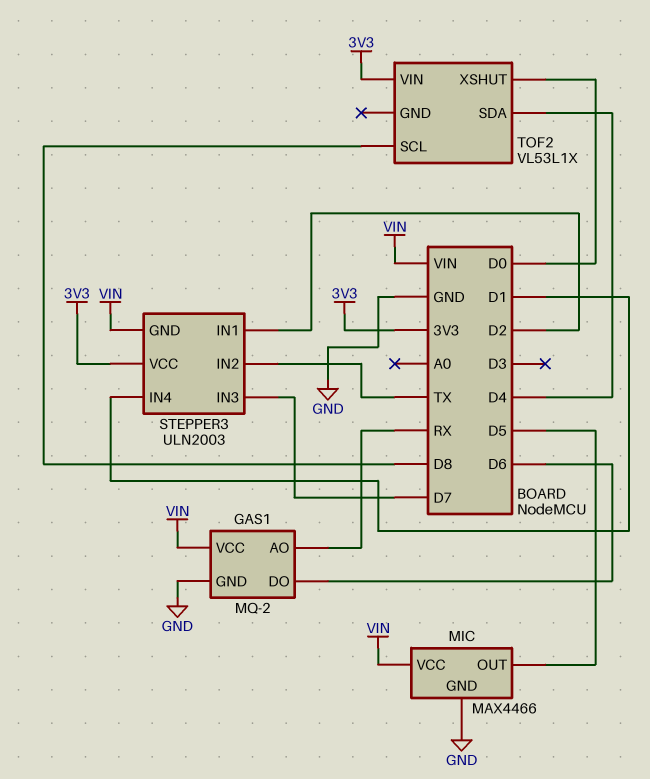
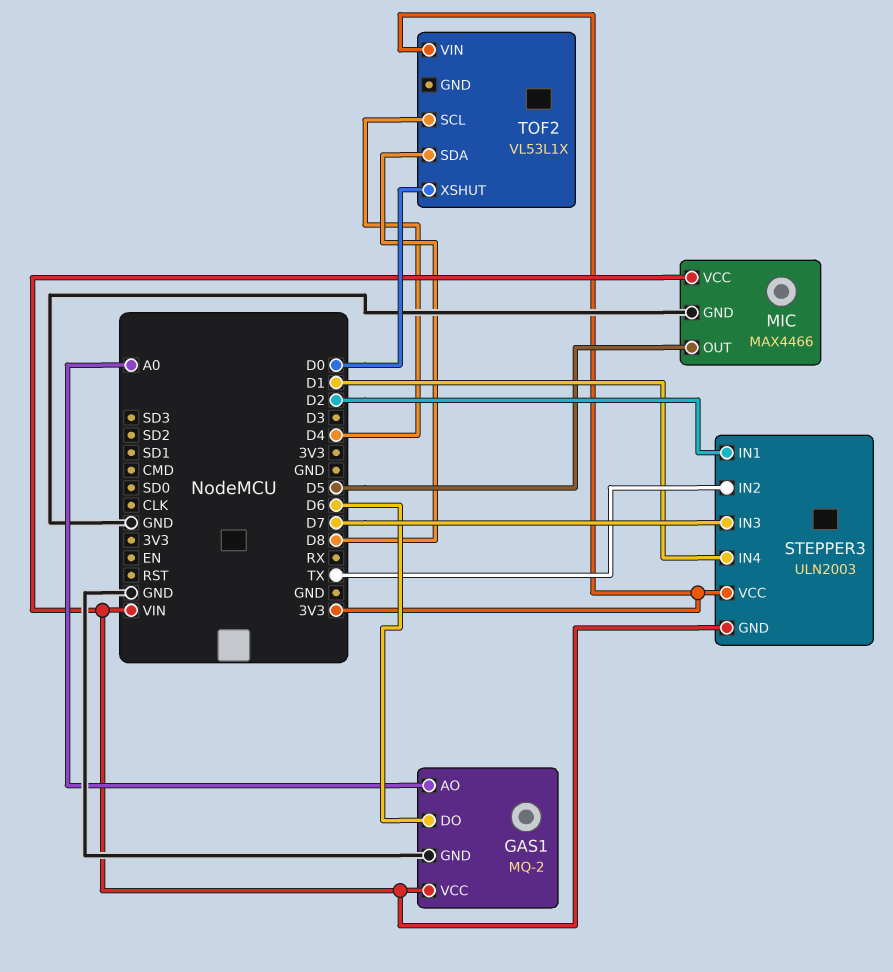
GAS1 pin AO: RX -> A0
TOF2 pin SCL: D8 -> D4
TOF2 pin SDA: D4 -> D8

